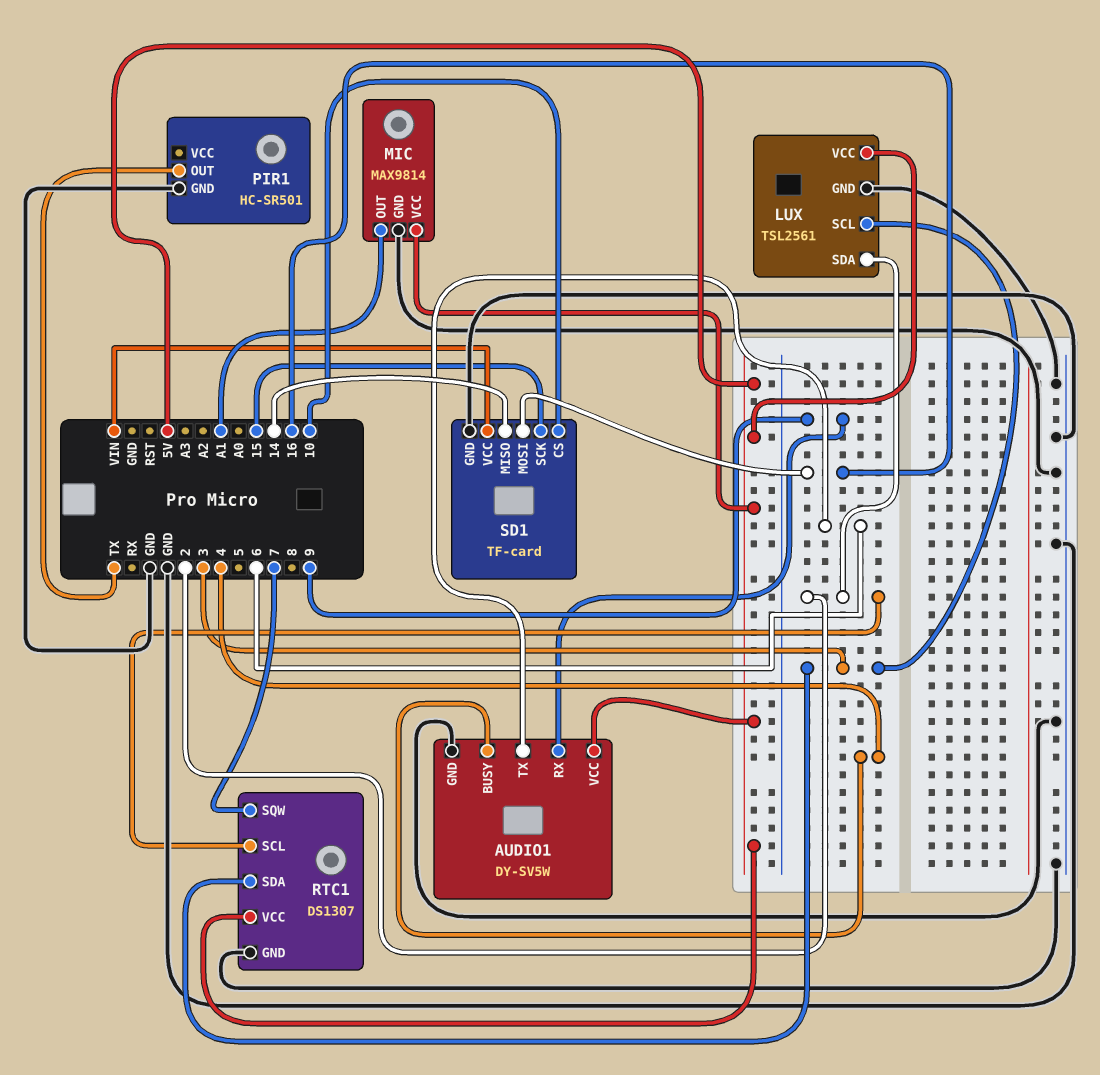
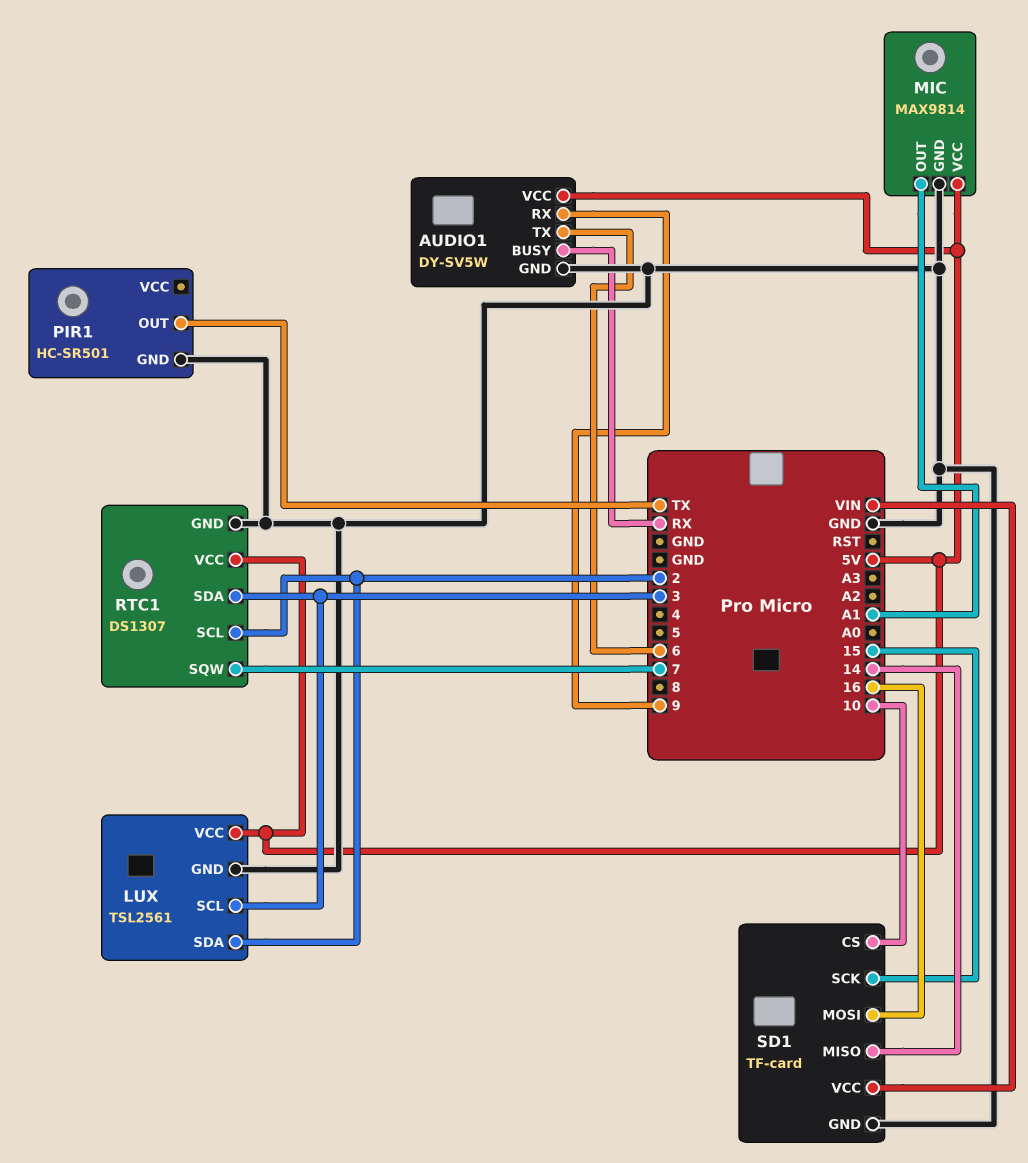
AUDIO1 pin BUSY: 4 -> RX

